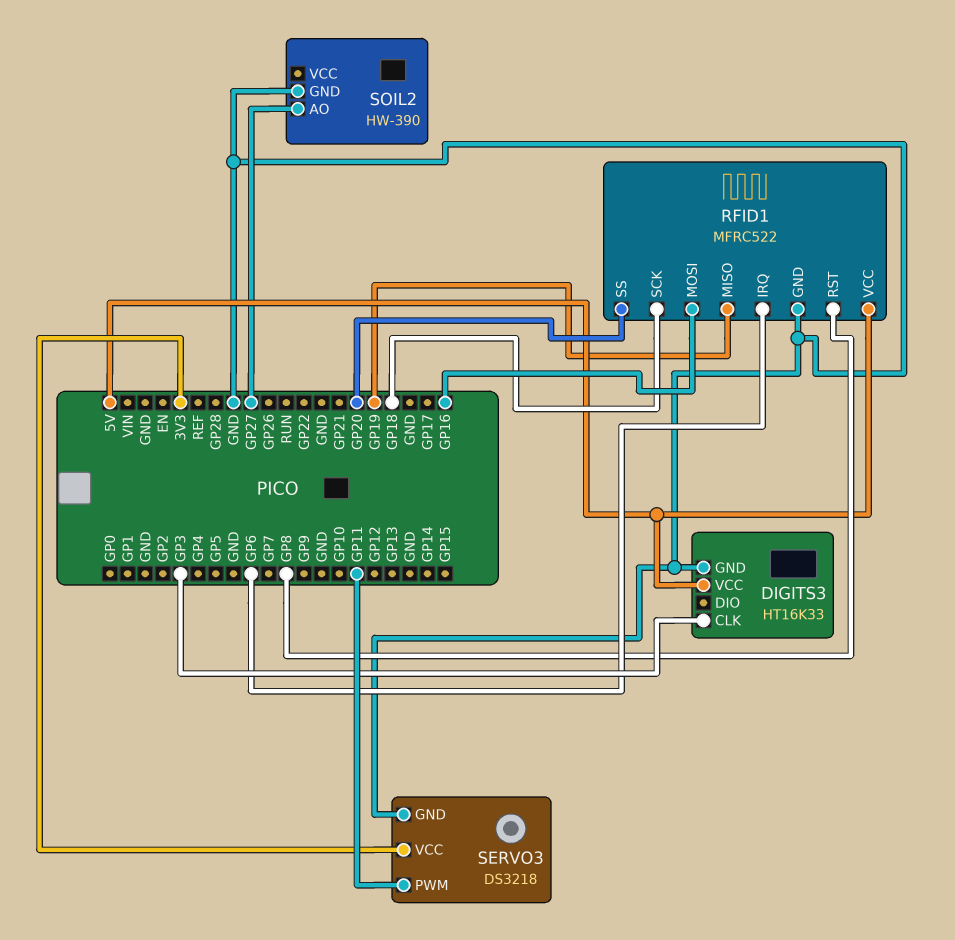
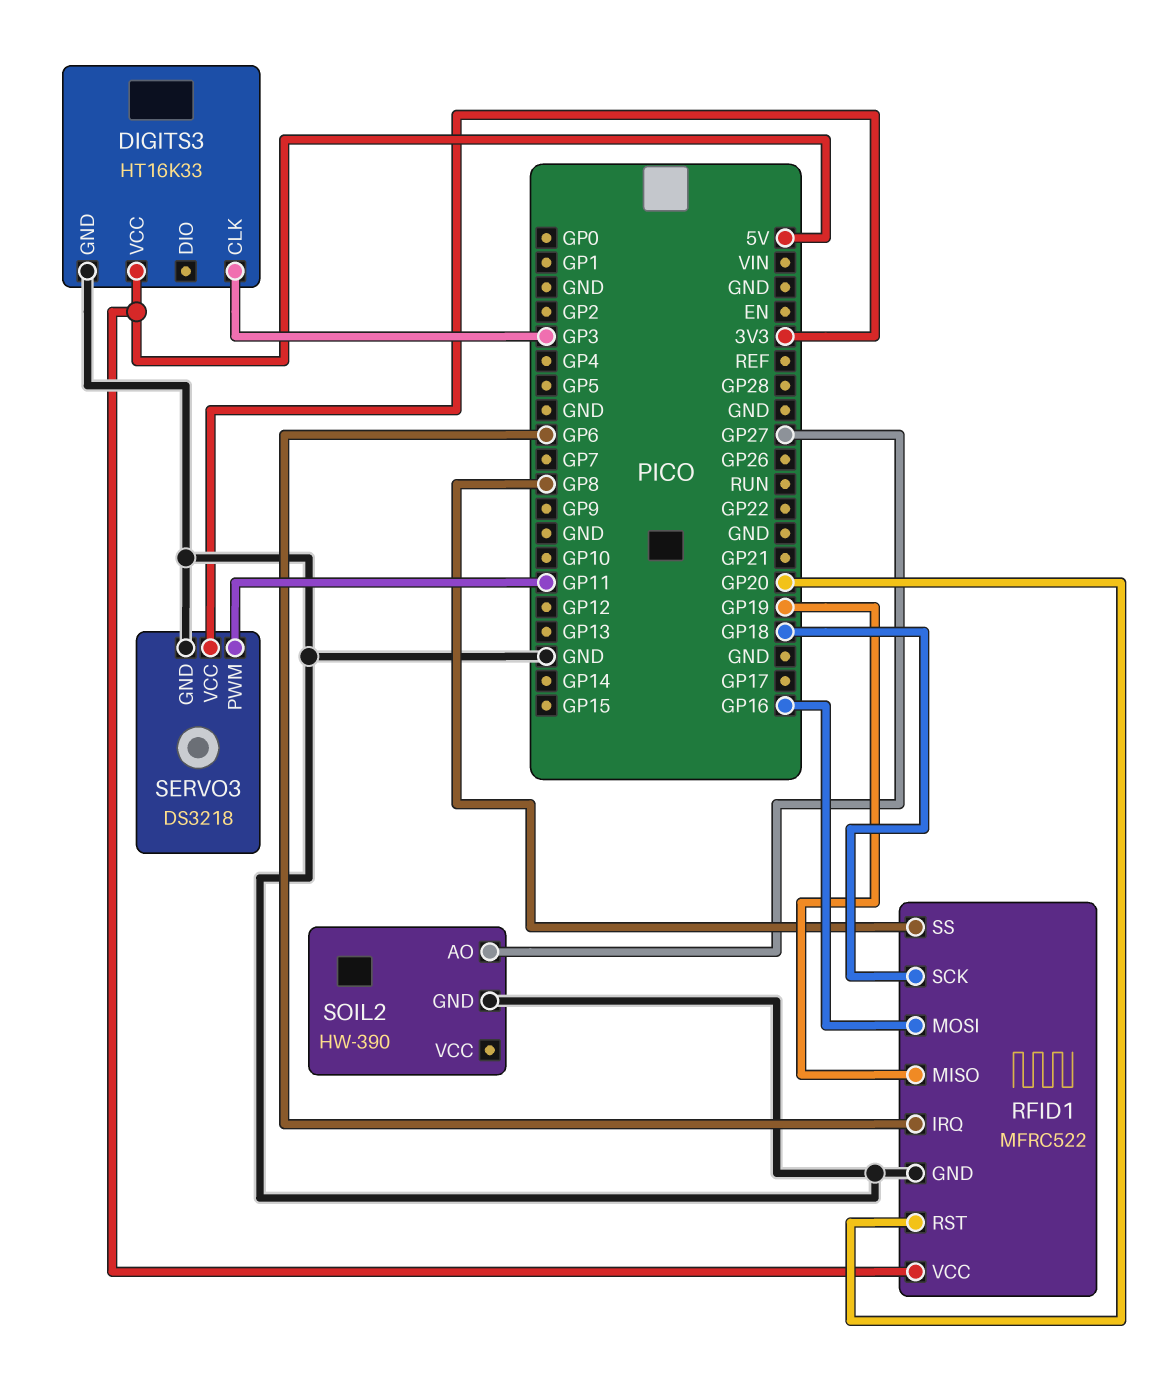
RFID1 pin RST: GP8 -> GP20
RFID1 pin SS: GP20 -> GP8

